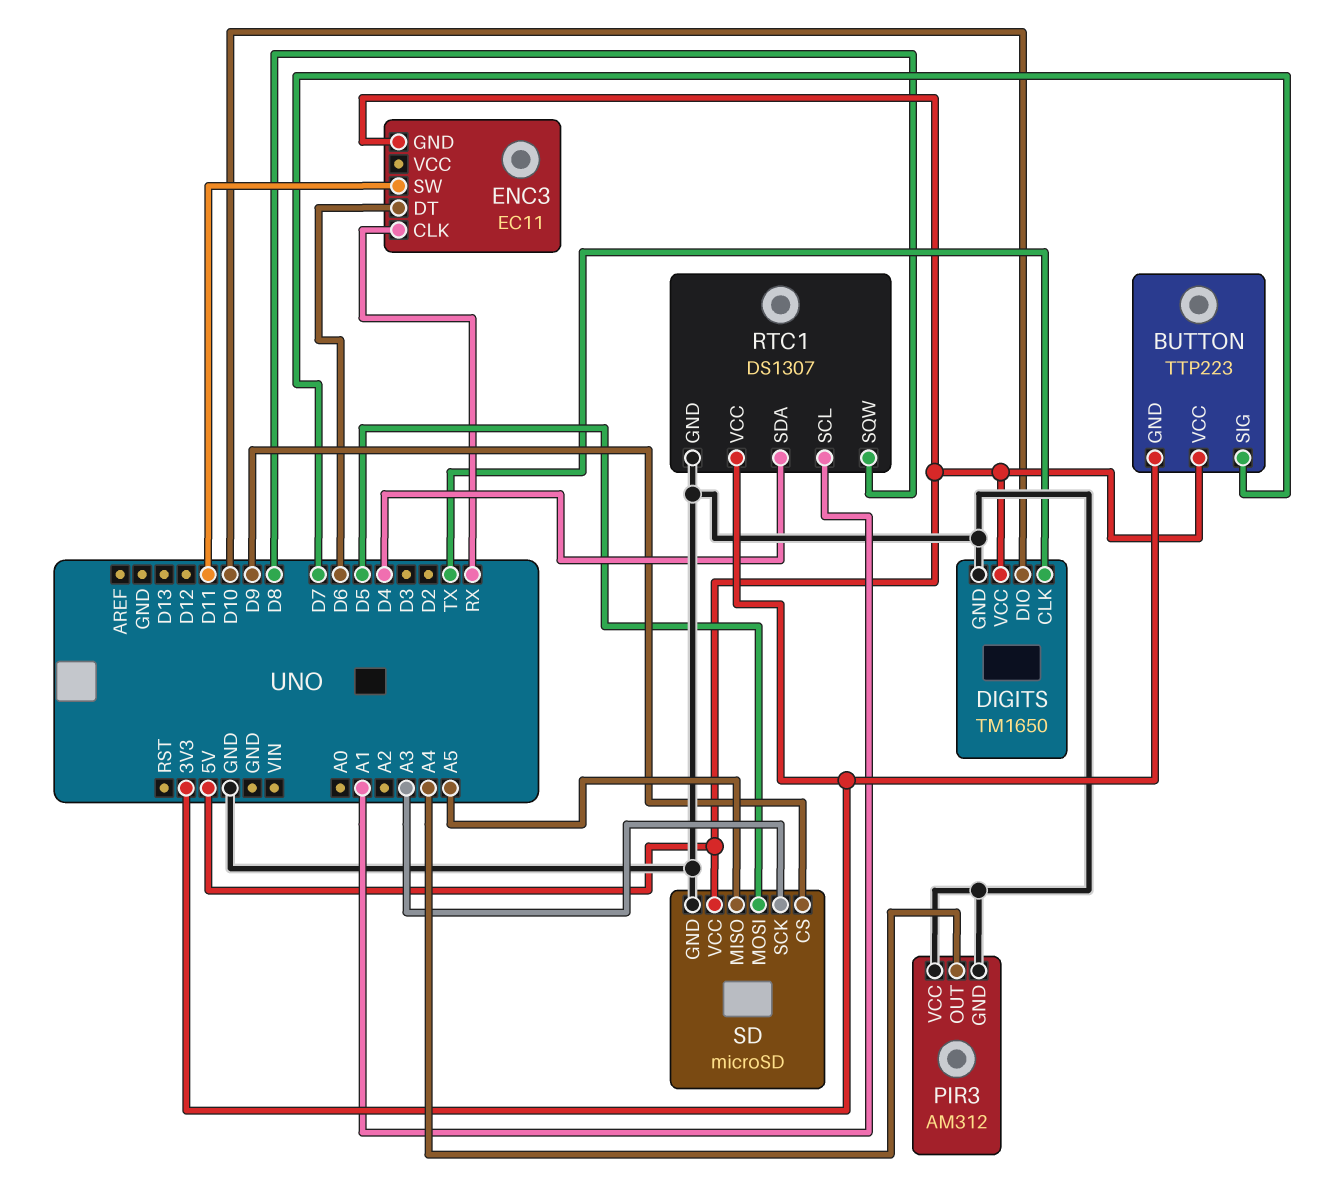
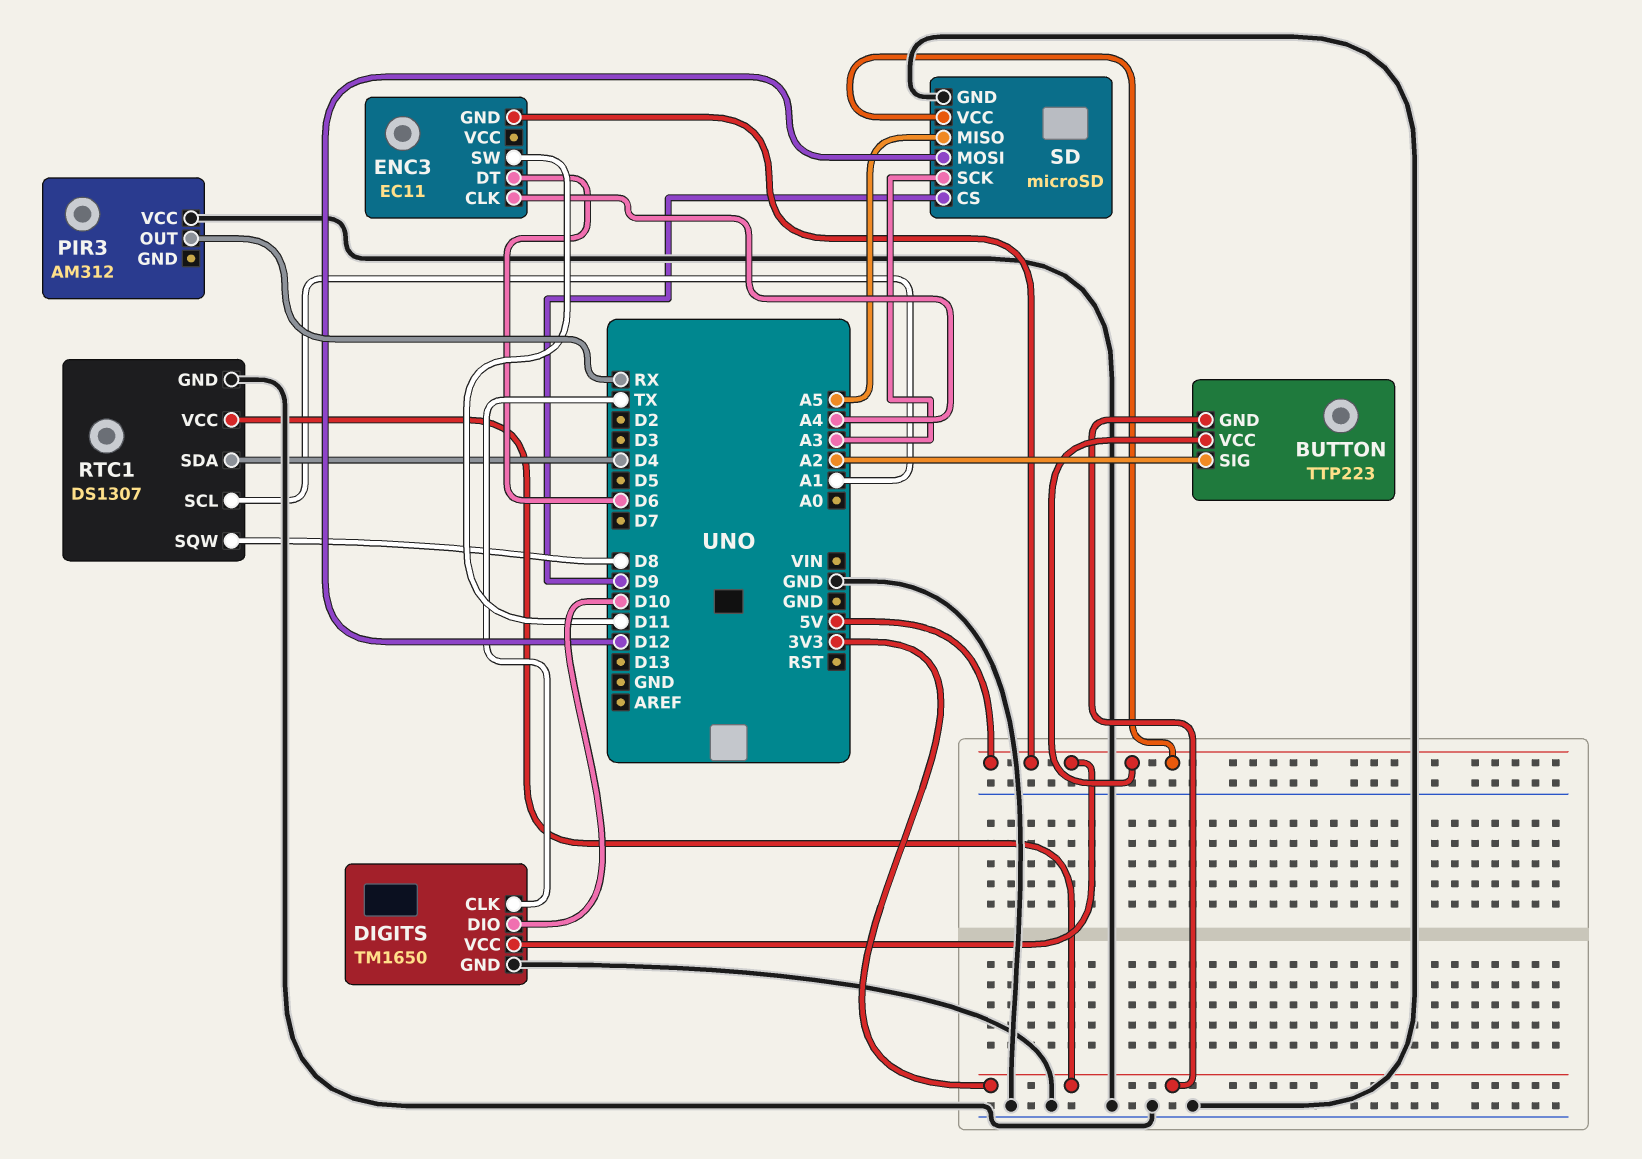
BUTTON pin SIG: D7 -> A2
ENC3 pin CLK: RX -> A4
PIR3 pin GND: GND -> none
PIR3 pin OUT: A4 -> RX
SD pin MOSI: D5 -> D12

